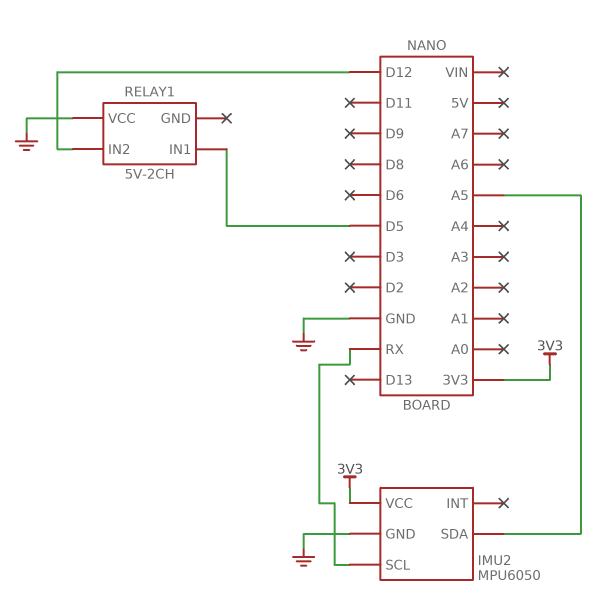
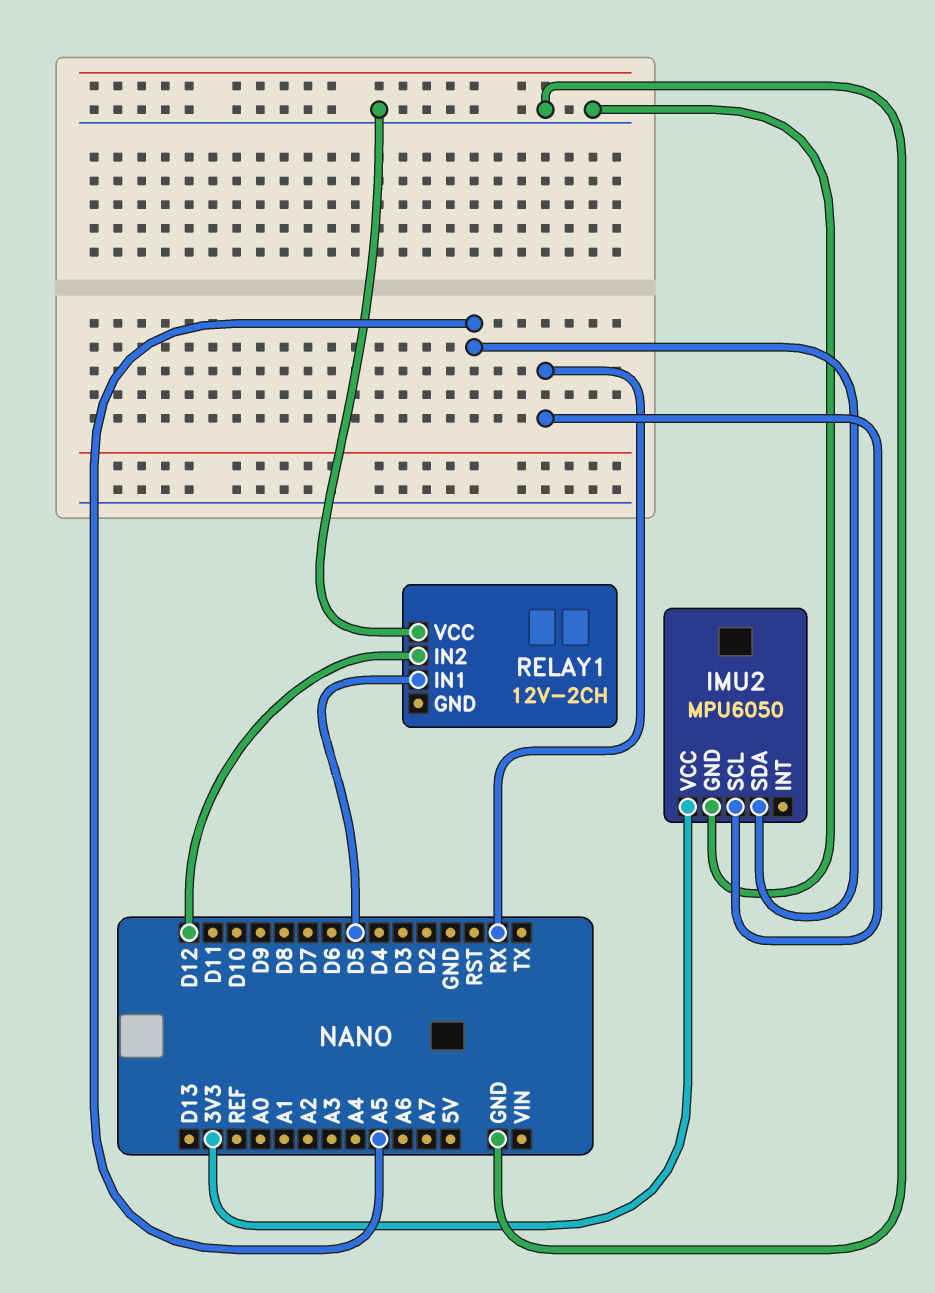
RELAY1: 5V-2CH -> 12V-2CH

